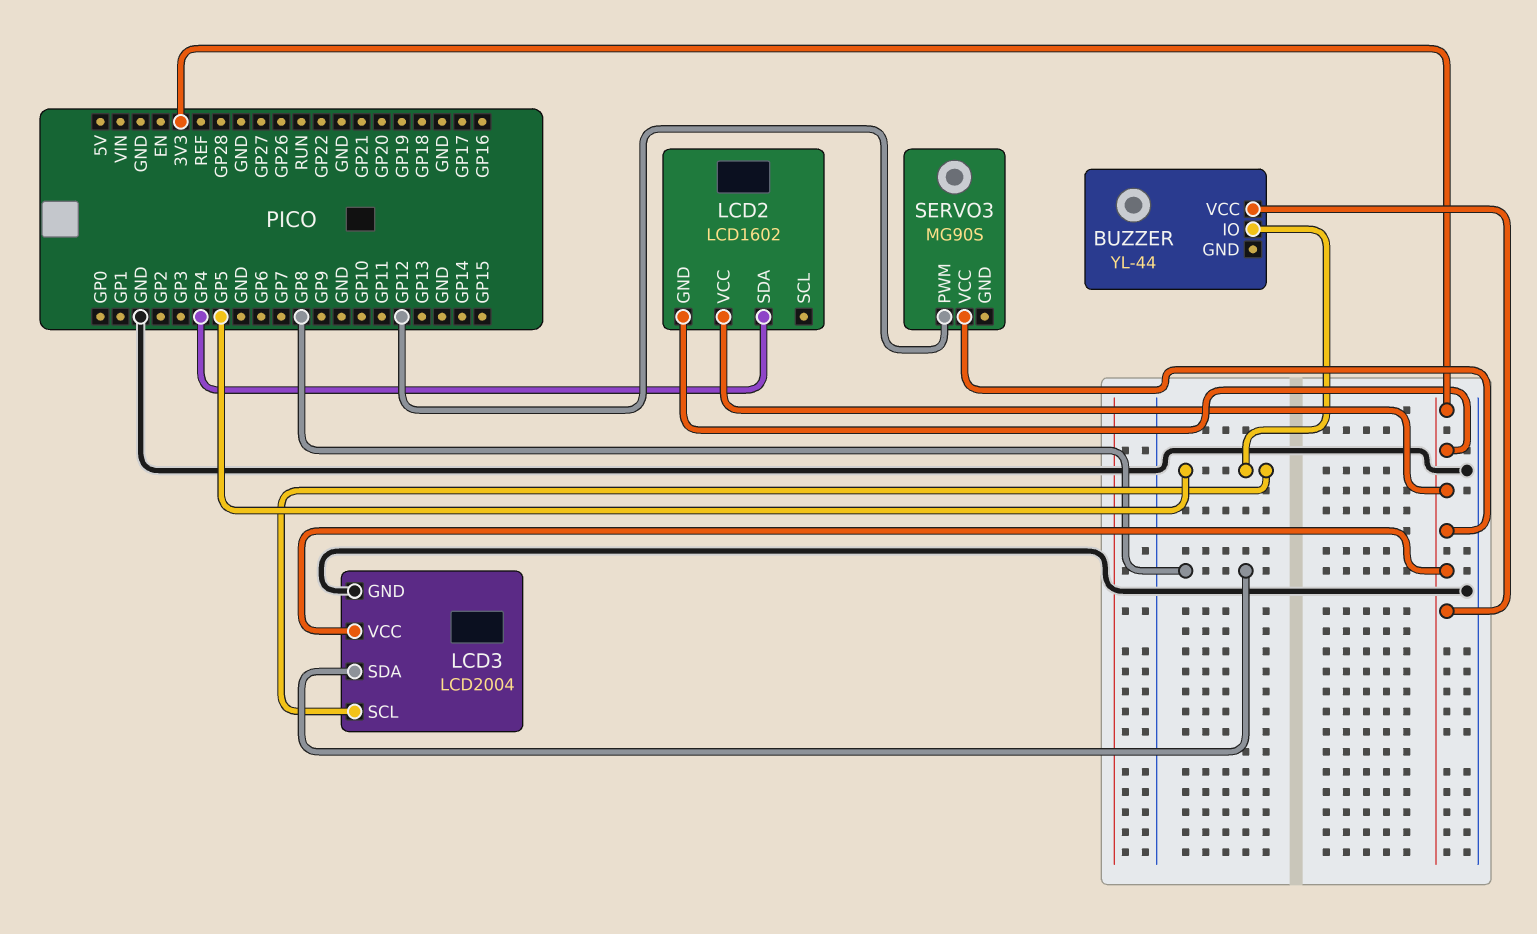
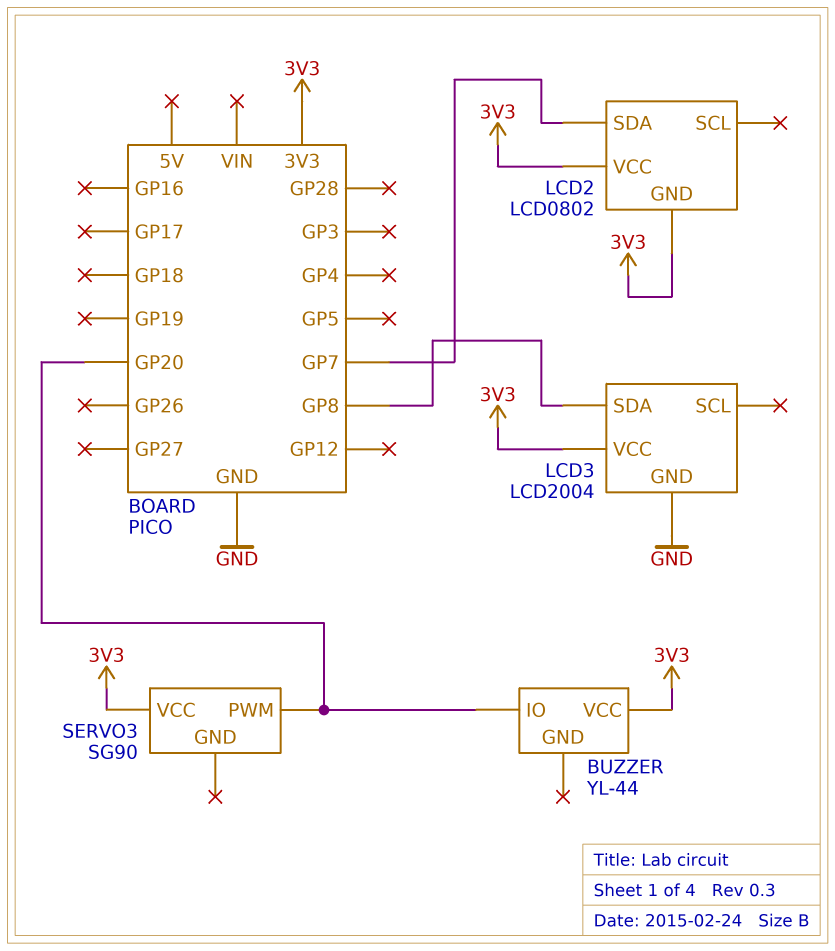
BUZZER pin IO: GP5 -> GP20
LCD2: LCD1602 -> LCD0802
LCD2 pin SDA: GP4 -> GP7
LCD3 pin SCL: GP5 -> none
SERVO3: MG90S -> SG90
SERVO3 pin PWM: GP12 -> GP20

